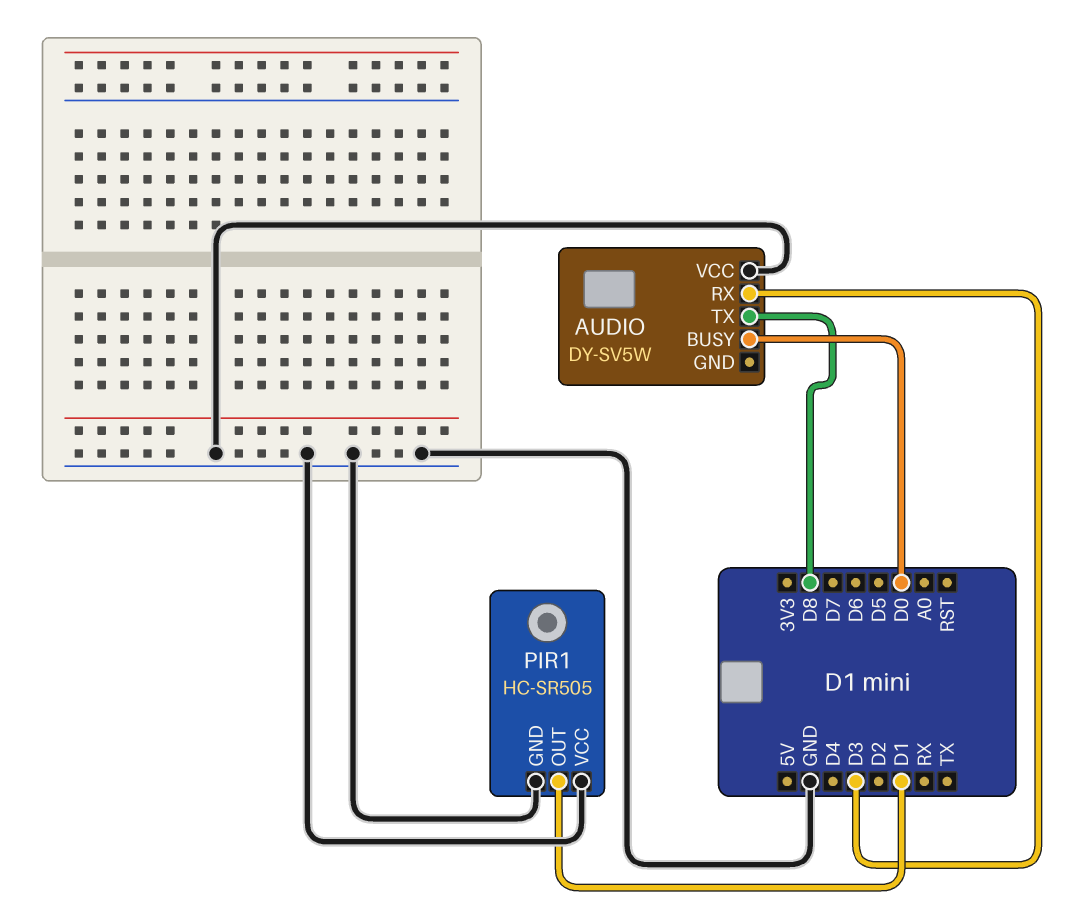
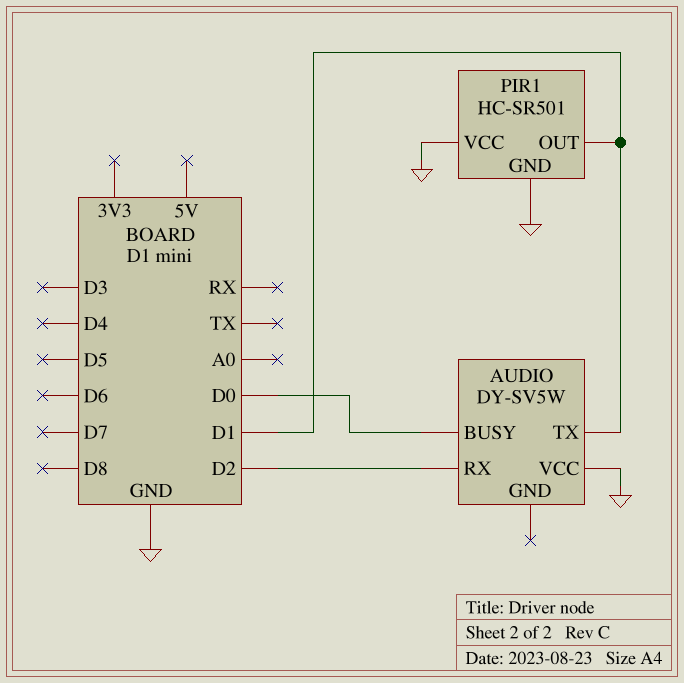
AUDIO pin RX: D3 -> D2
AUDIO pin TX: D8 -> D1
PIR1: HC-SR505 -> HC-SR501

